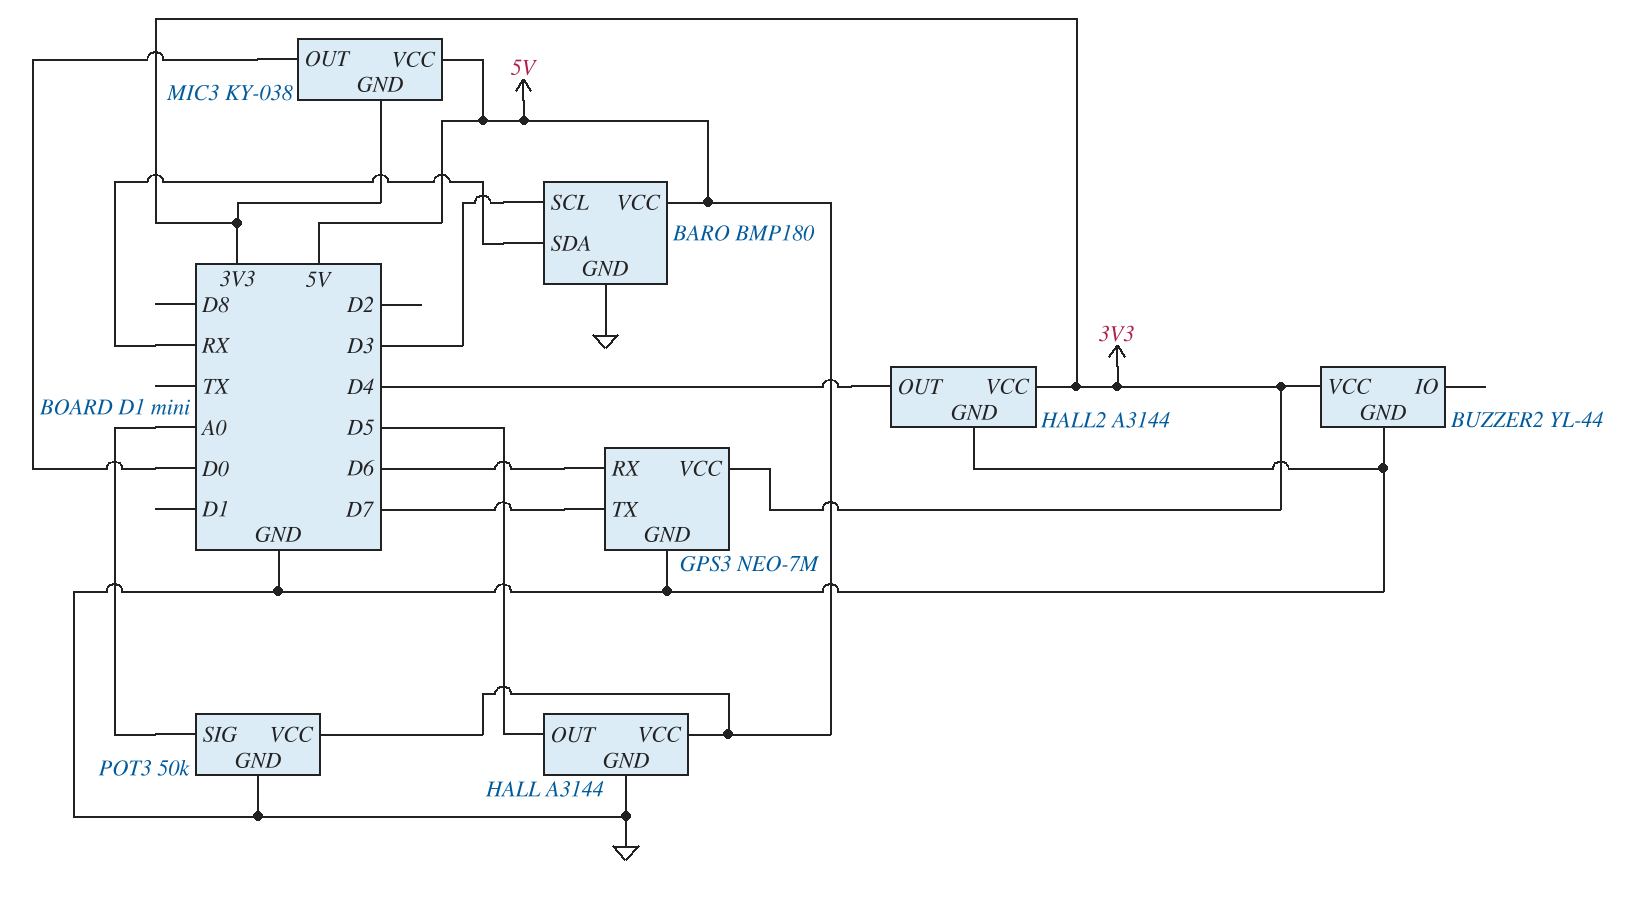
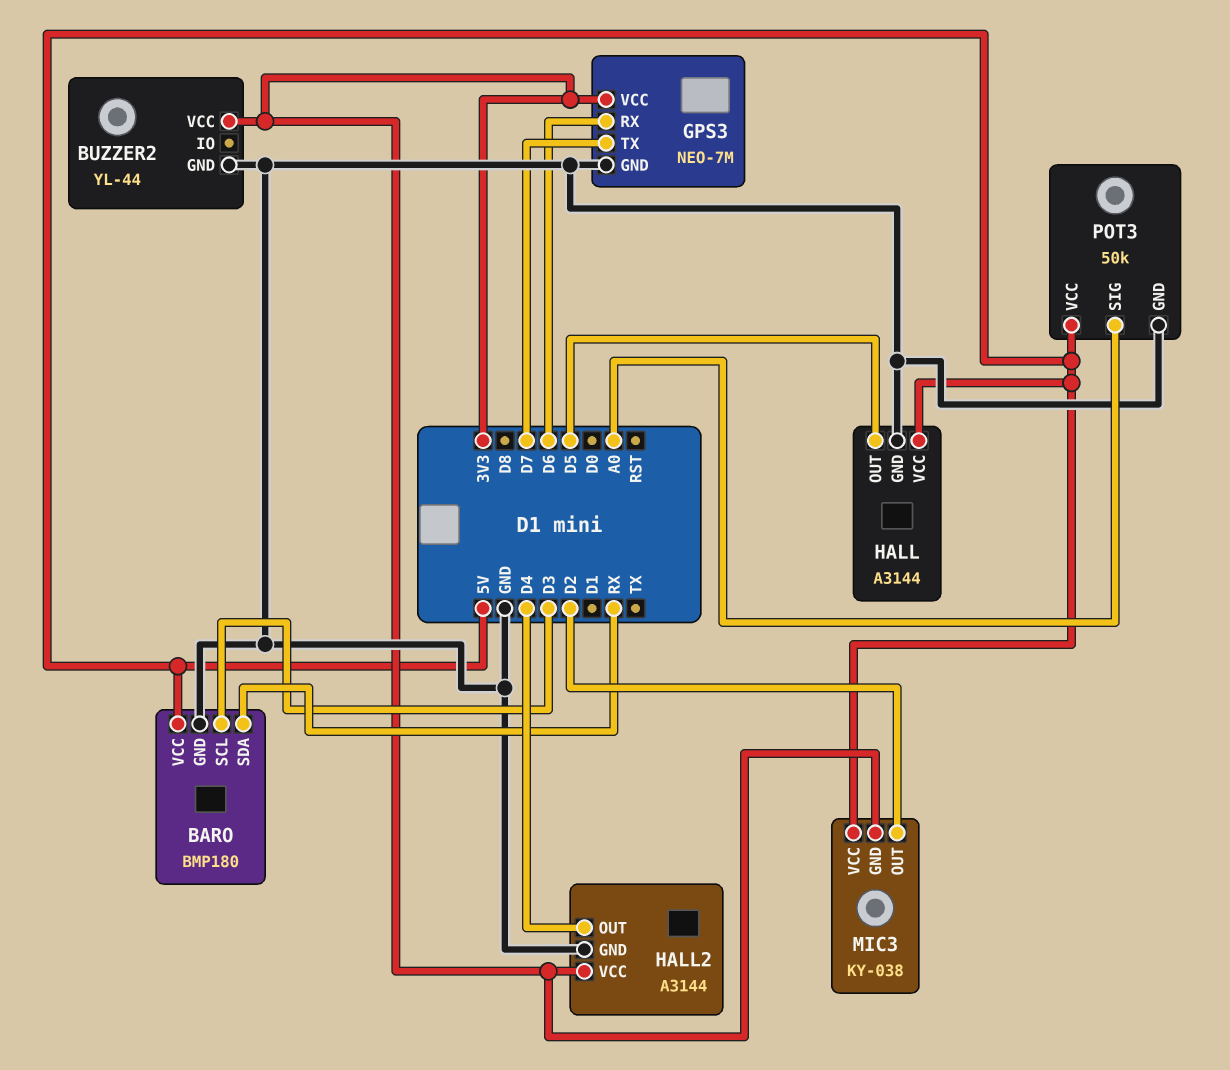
MIC3 pin OUT: D0 -> D2

